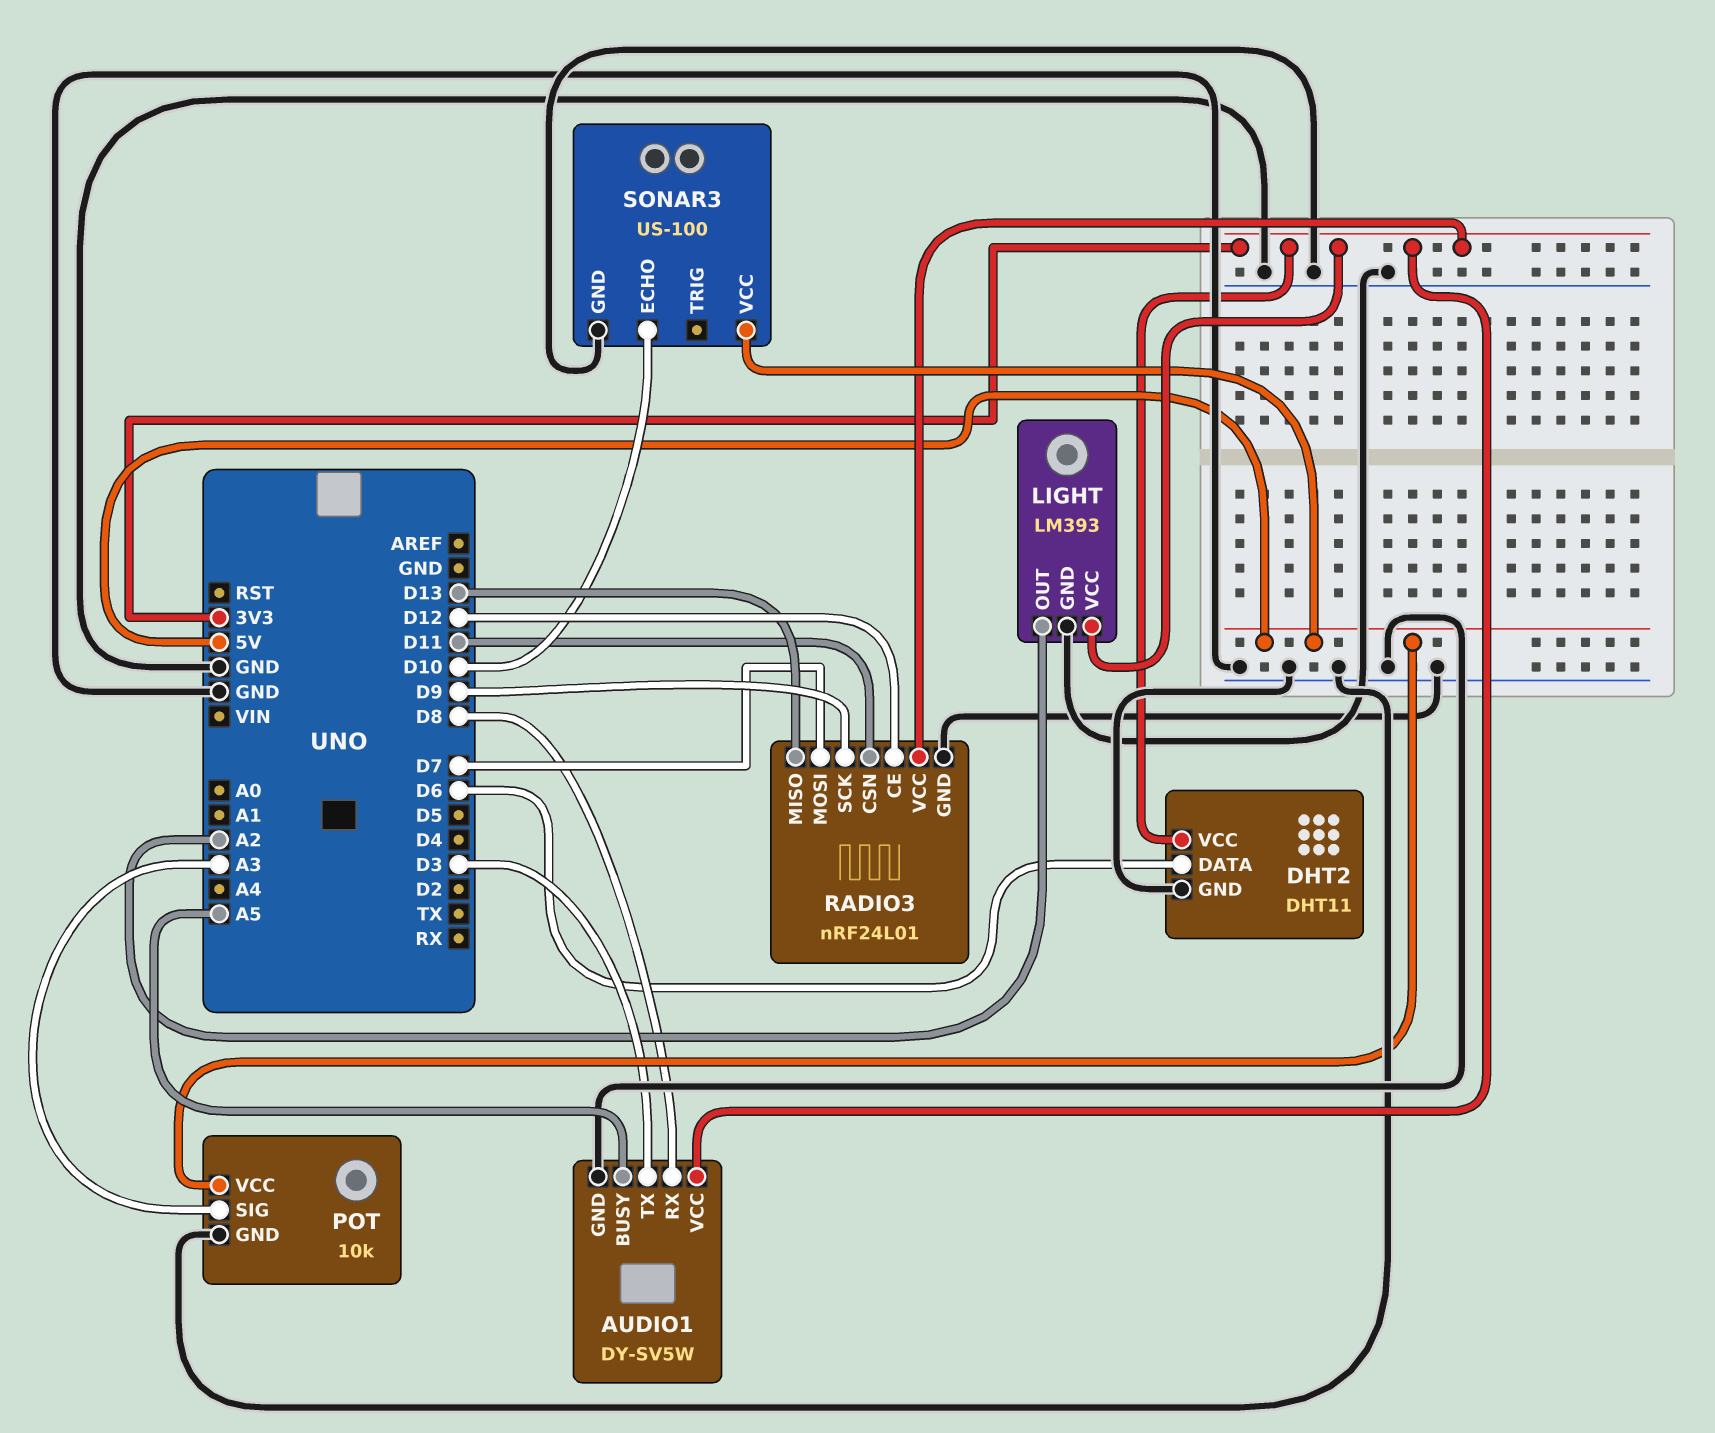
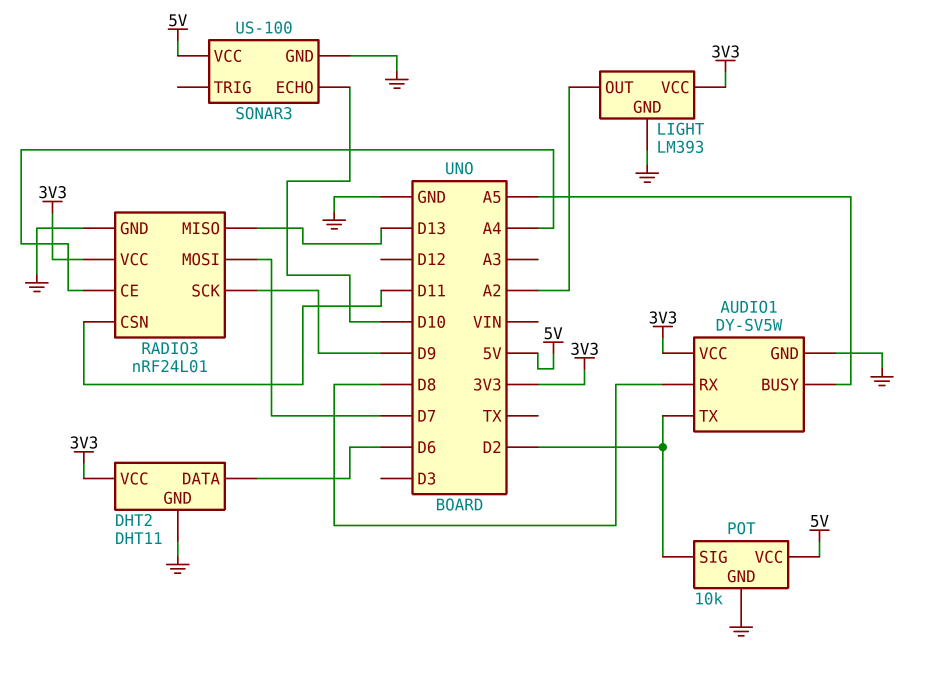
AUDIO1 pin TX: D3 -> D2
POT pin SIG: A3 -> D2
RADIO3 pin CE: D12 -> A4

